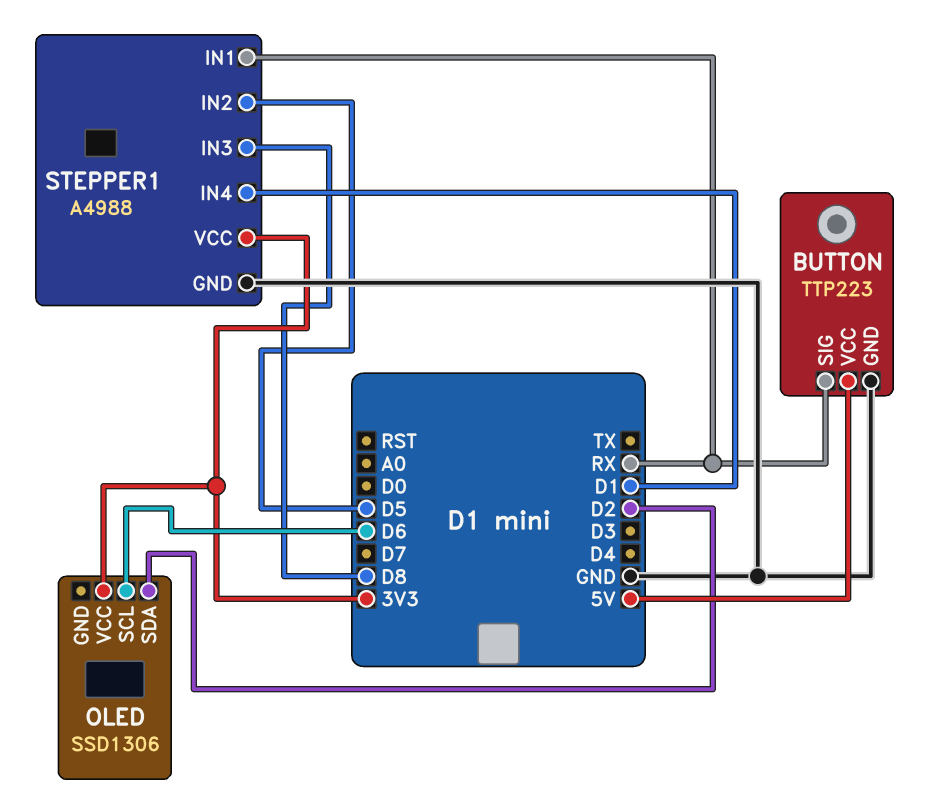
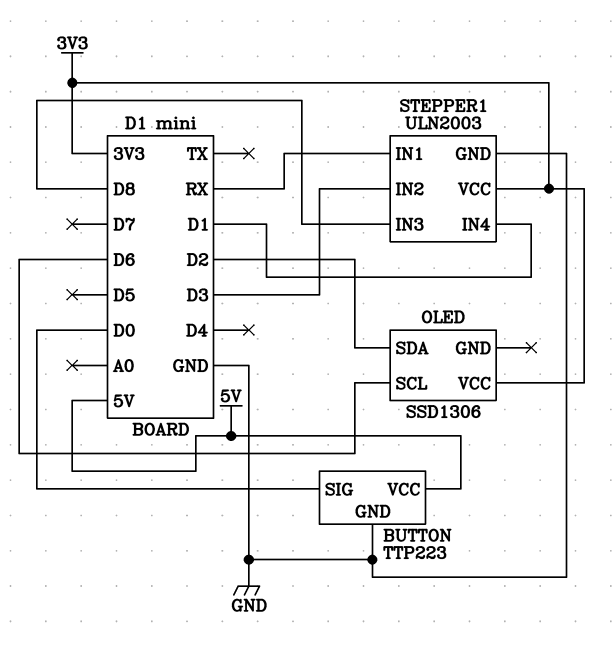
BUTTON pin SIG: RX -> D0
STEPPER1: A4988 -> ULN2003
STEPPER1 pin IN2: D5 -> D3

